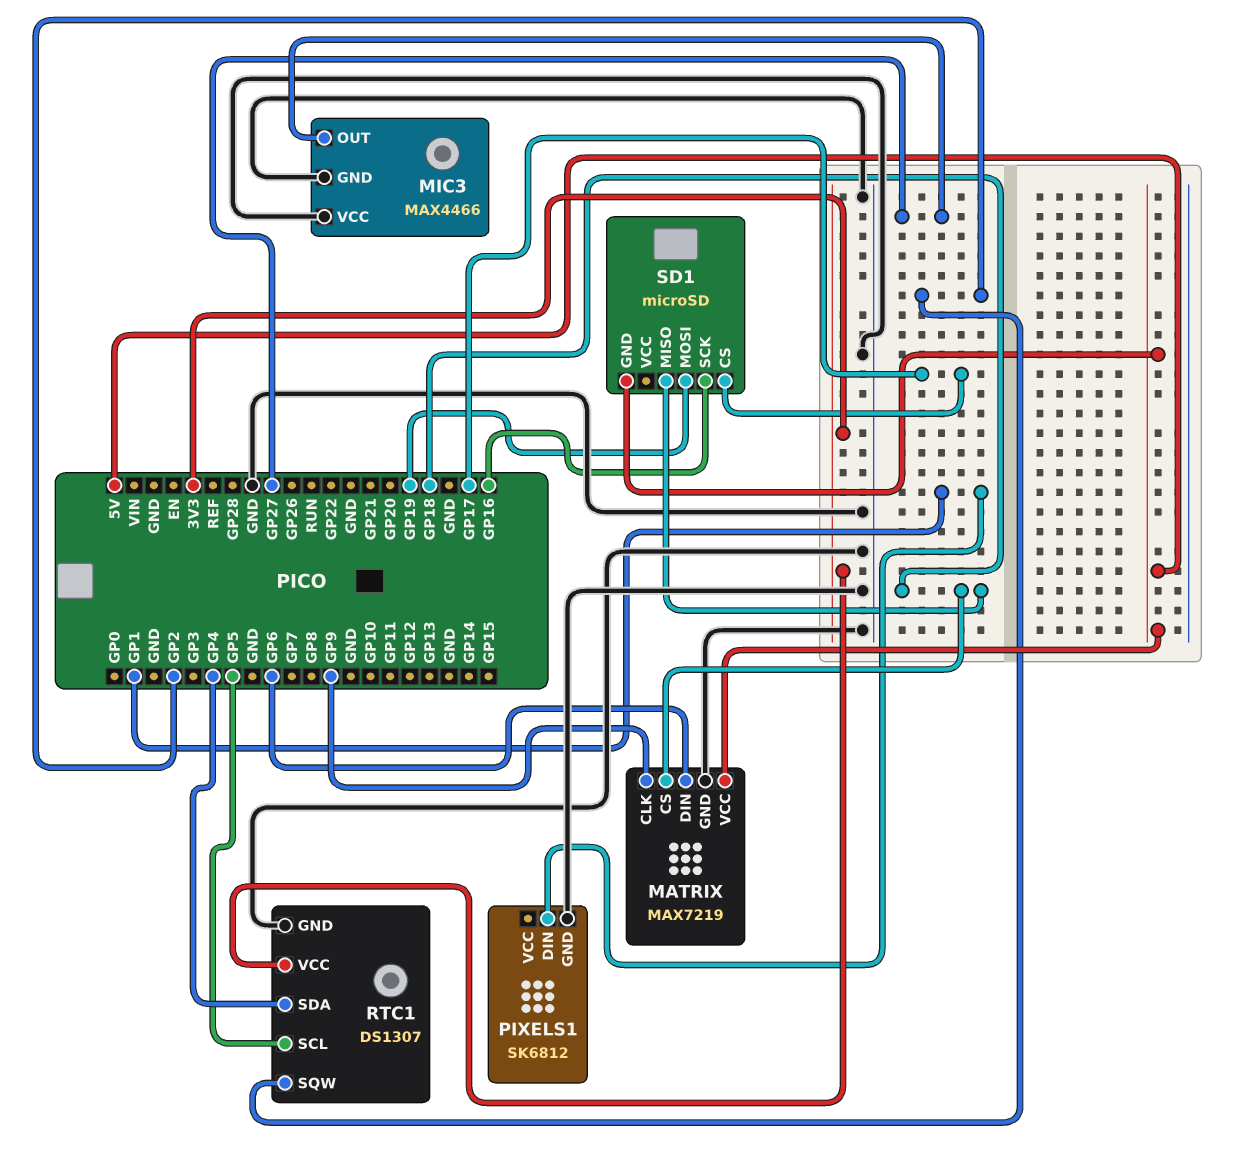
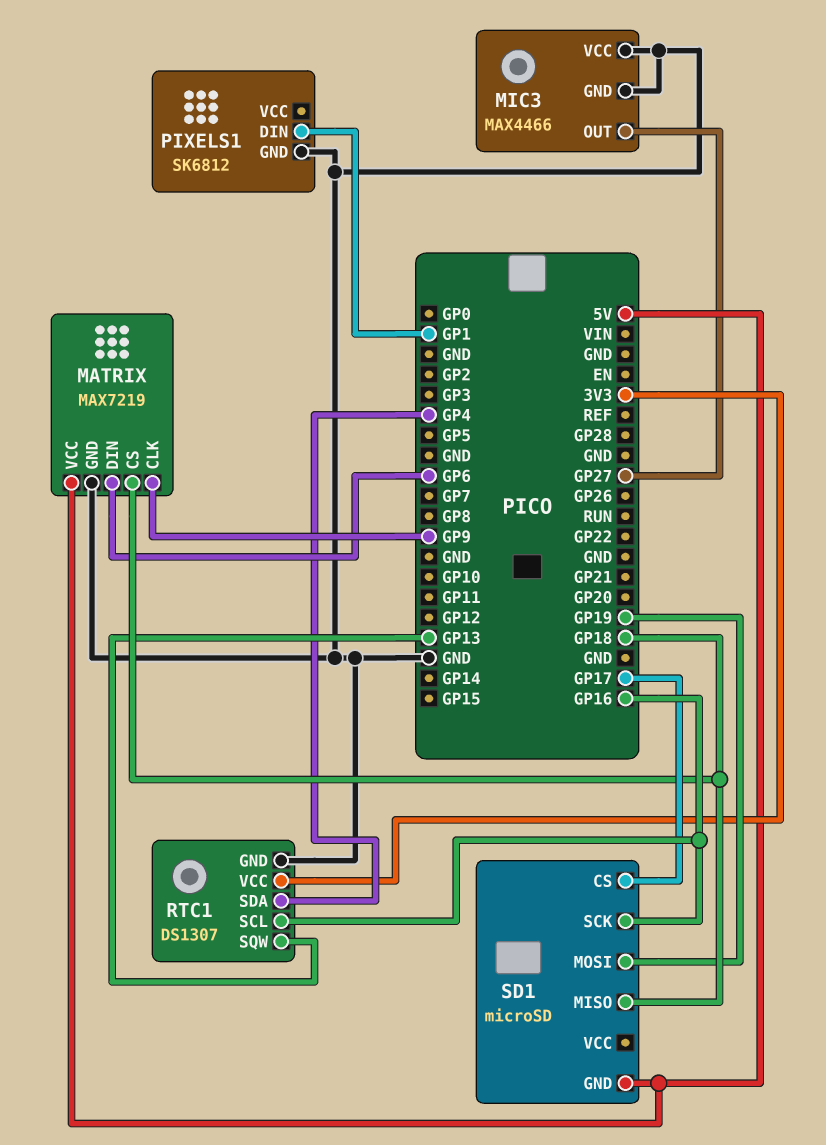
RTC1 pin SCL: GP5 -> GP16
RTC1 pin SQW: GP2 -> GP13

